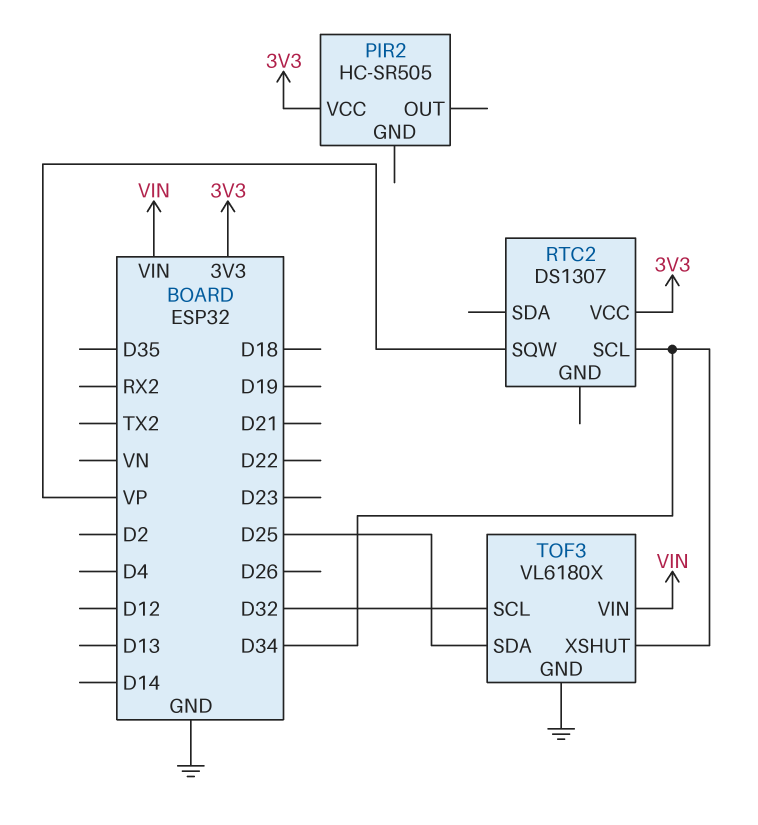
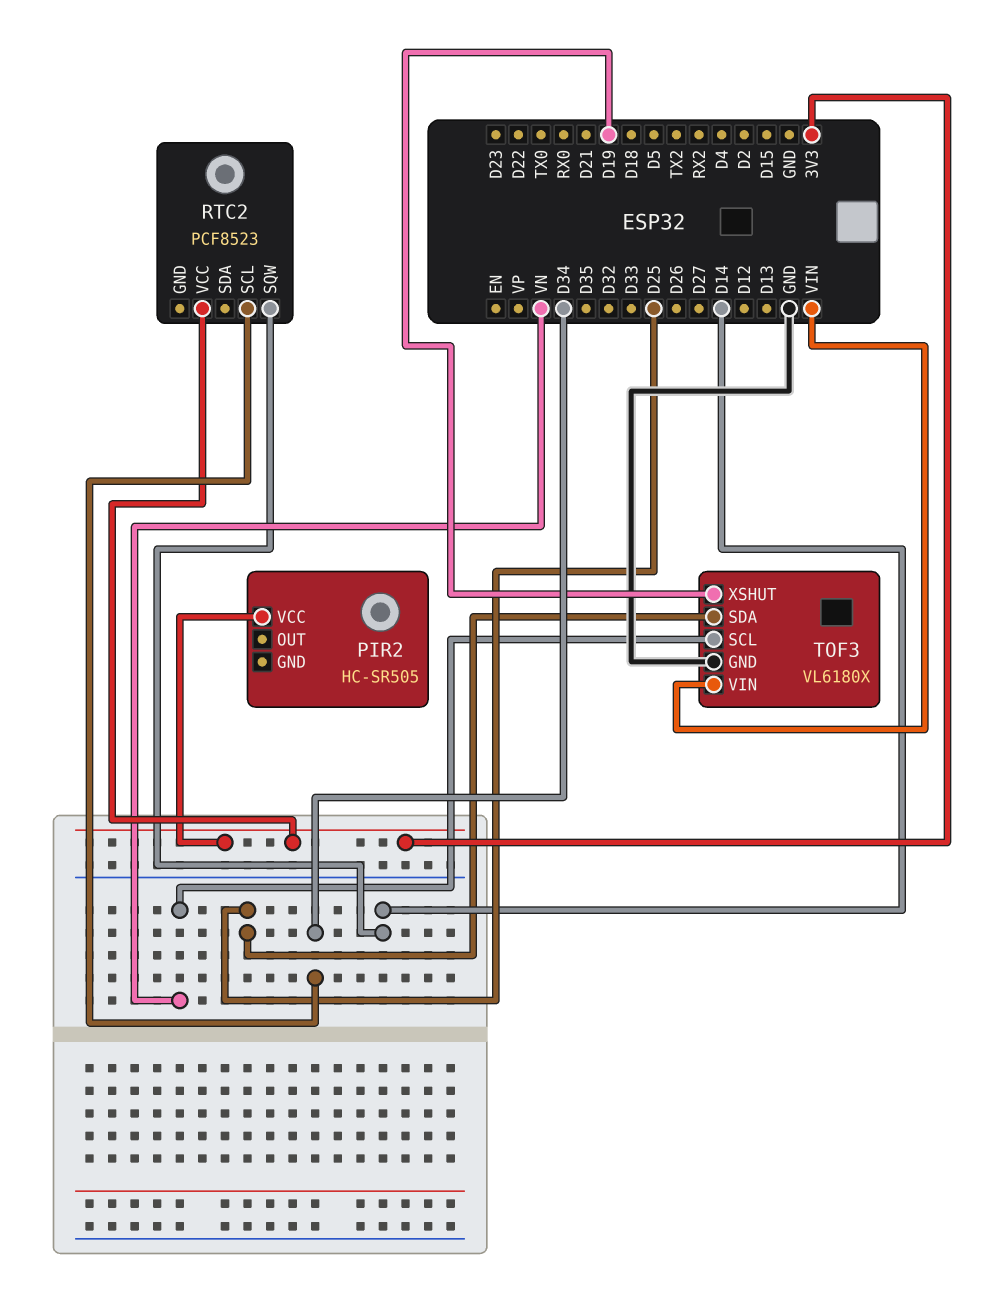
RTC2: DS1307 -> PCF8523
RTC2 pin SQW: VP -> D14
TOF3 pin SCL: D32 -> VN
TOF3 pin XSHUT: D34 -> D19

